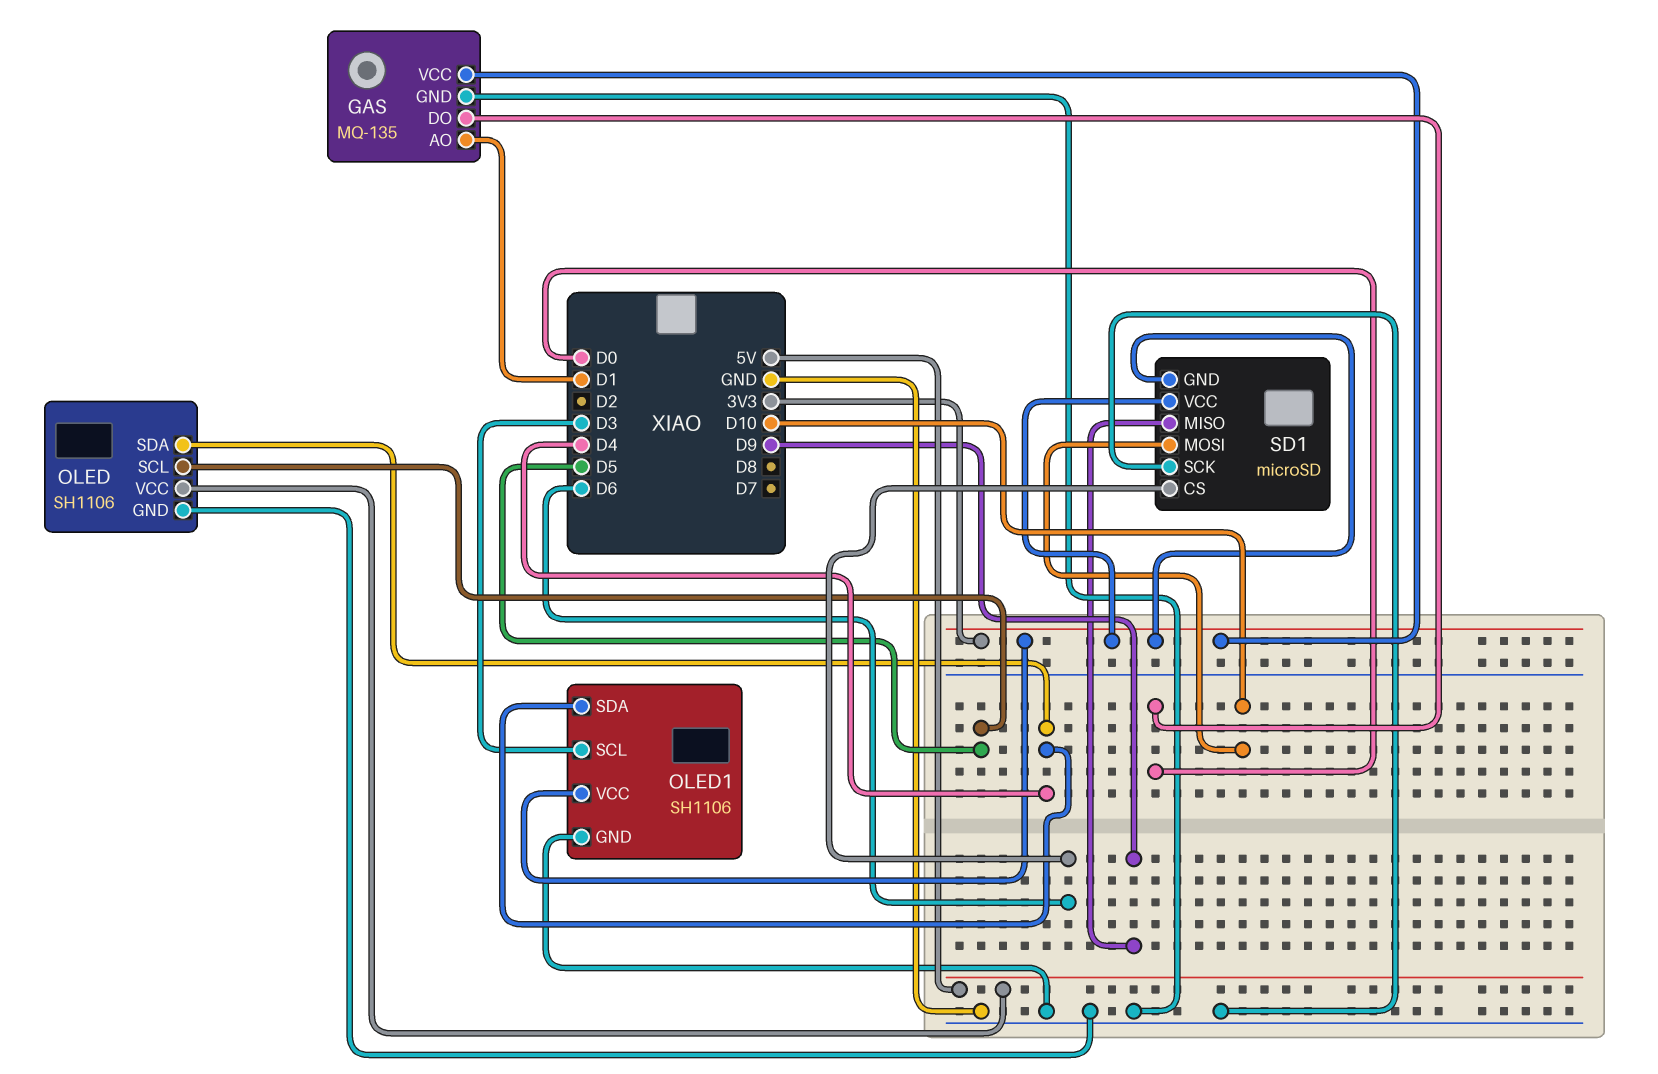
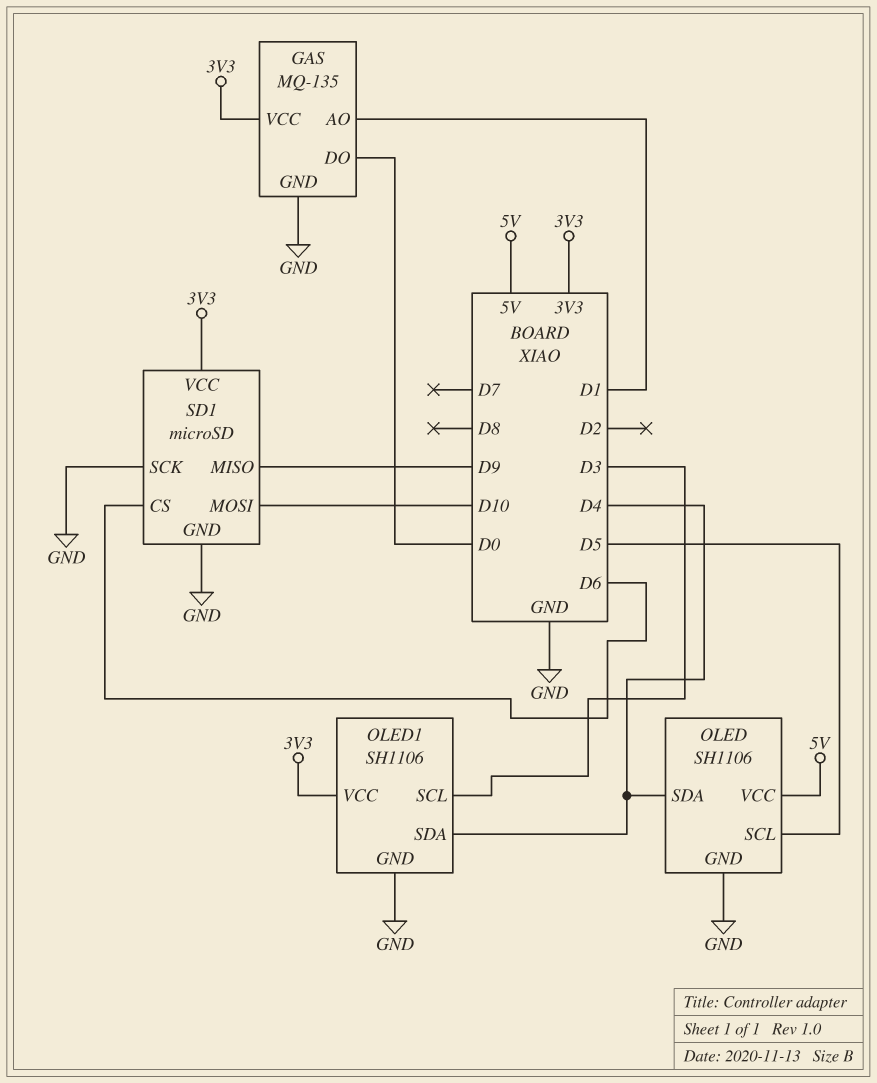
SD1 pin GND: 3V3 -> GND

